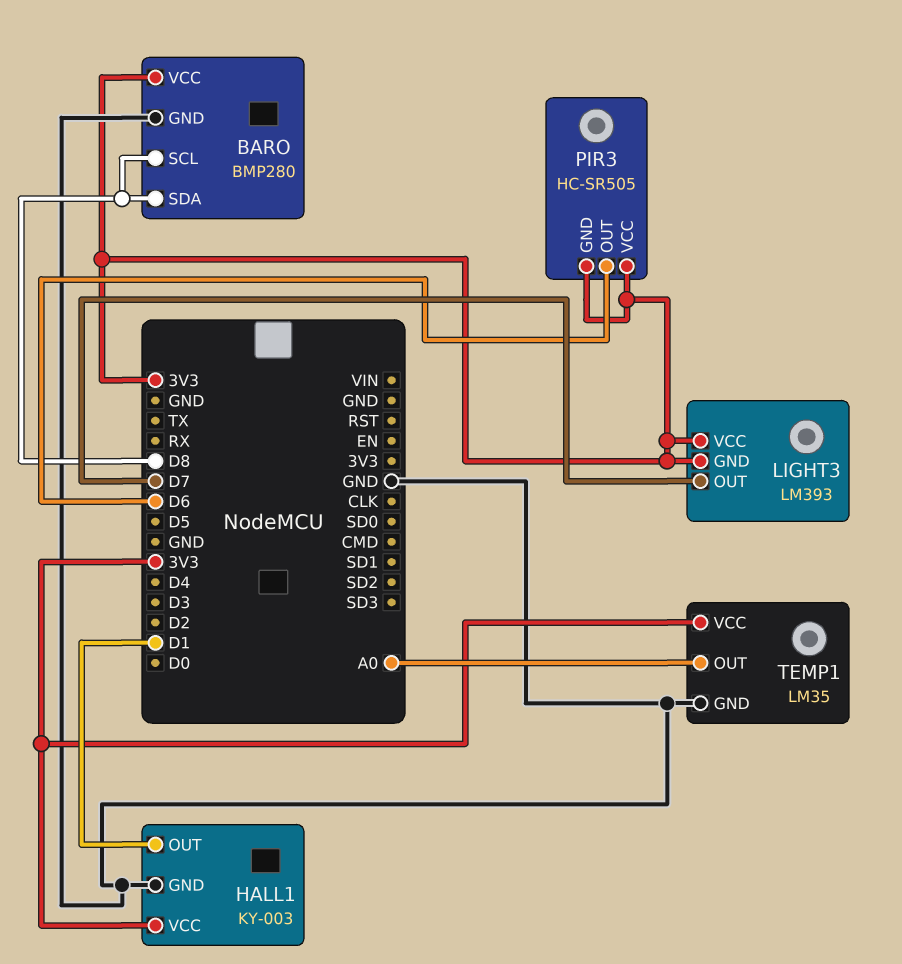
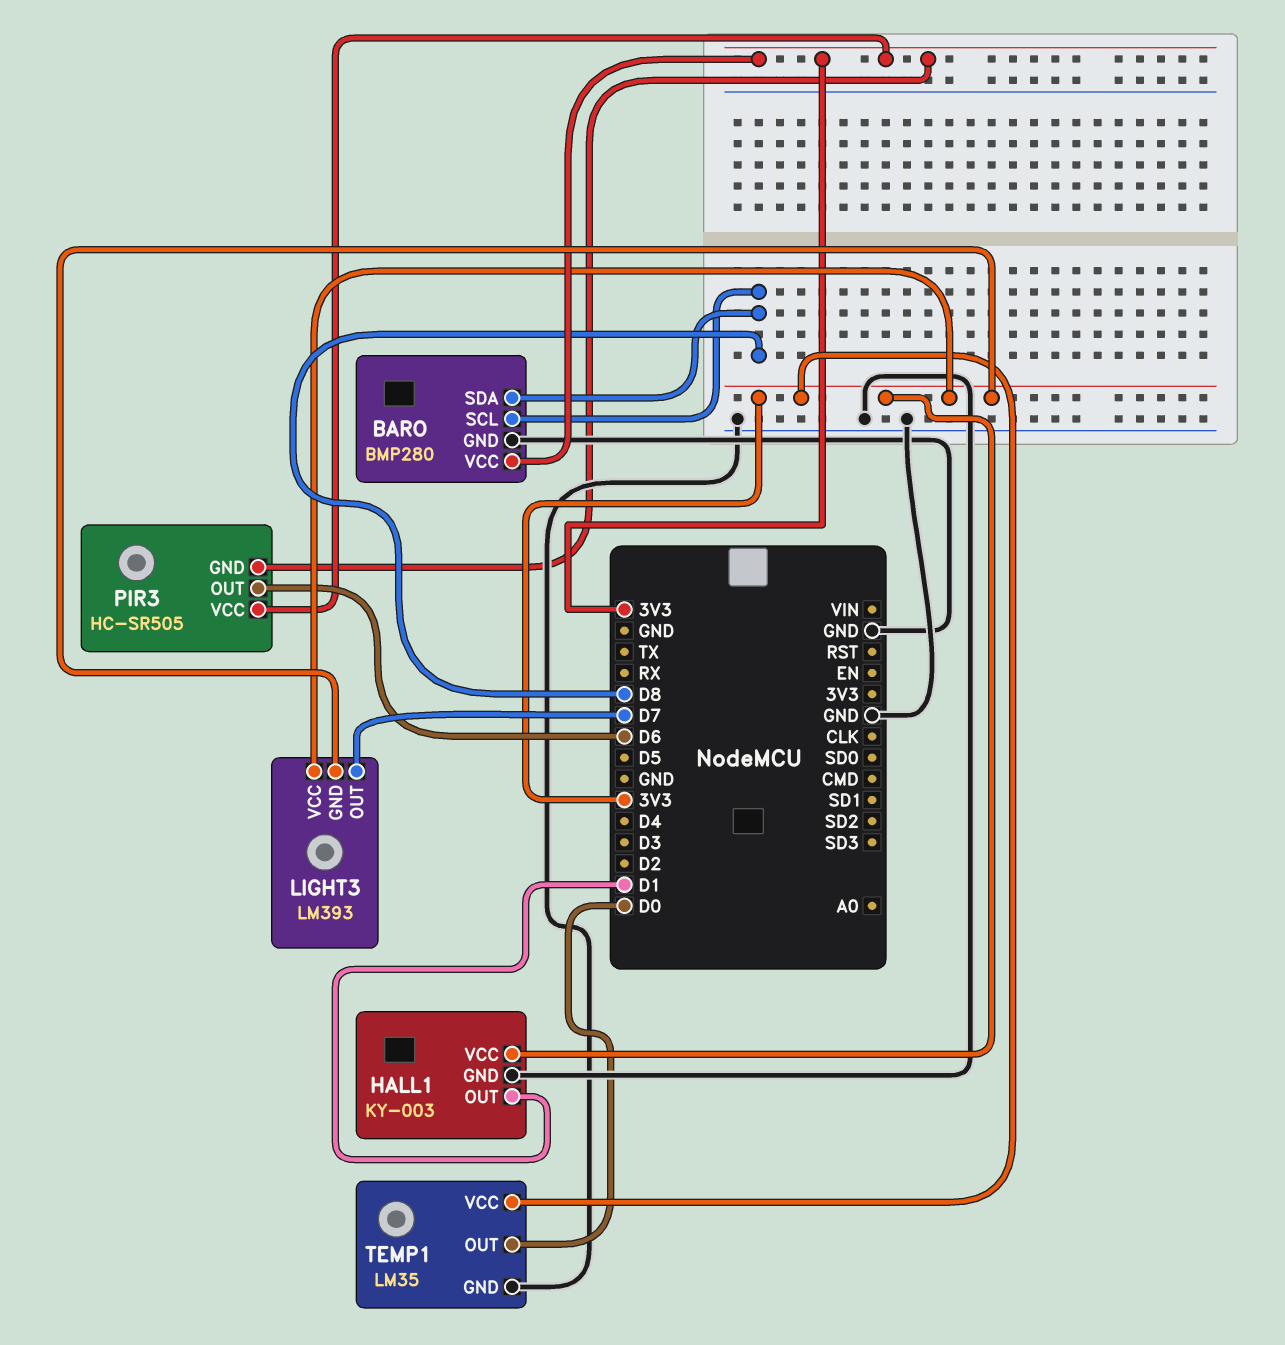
TEMP1 pin OUT: A0 -> D0

